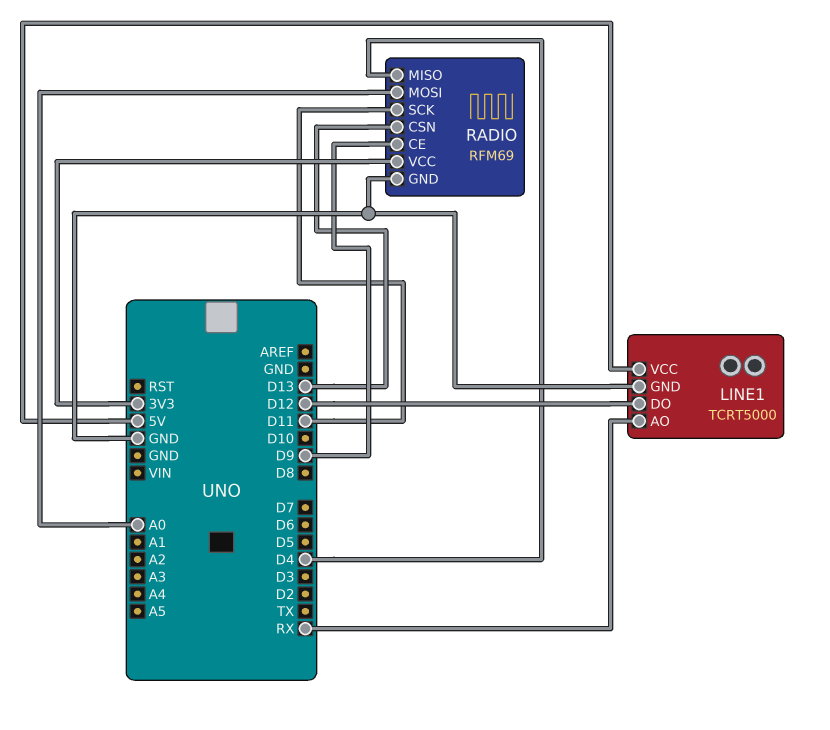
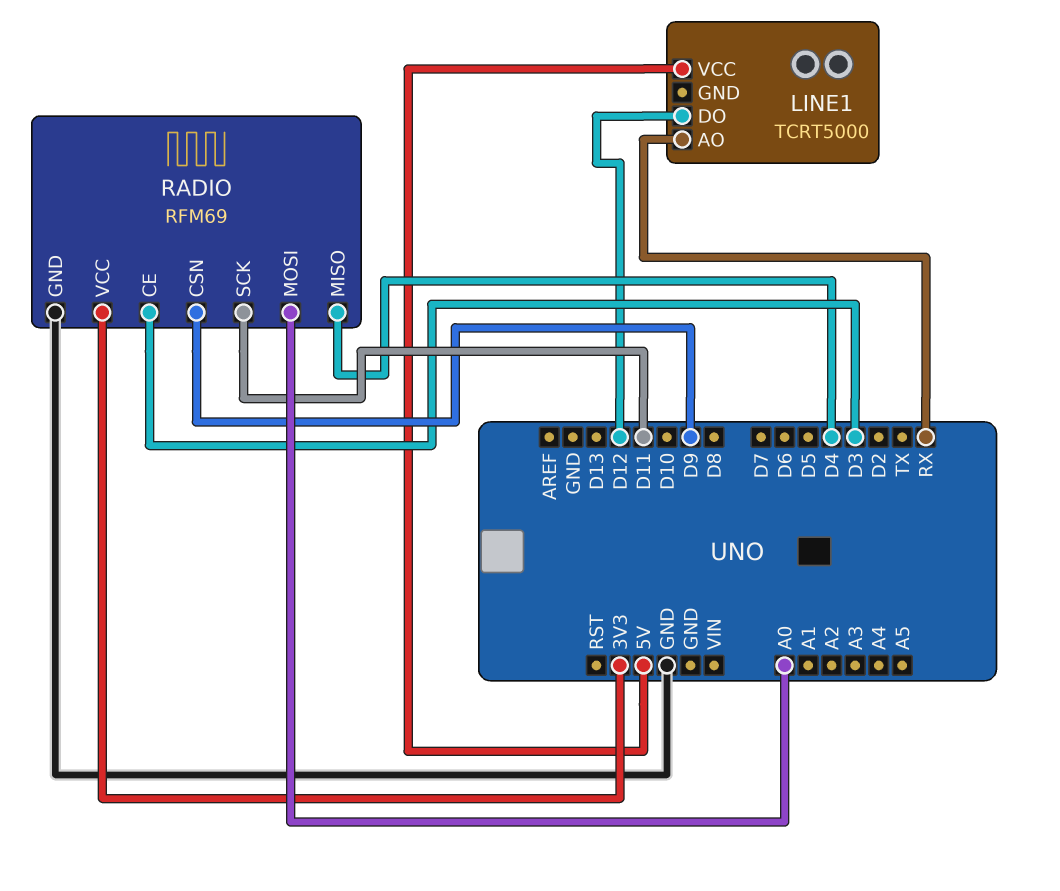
LINE1 pin GND: GND -> none
RADIO pin CE: D9 -> D3
RADIO pin CSN: D13 -> D9

